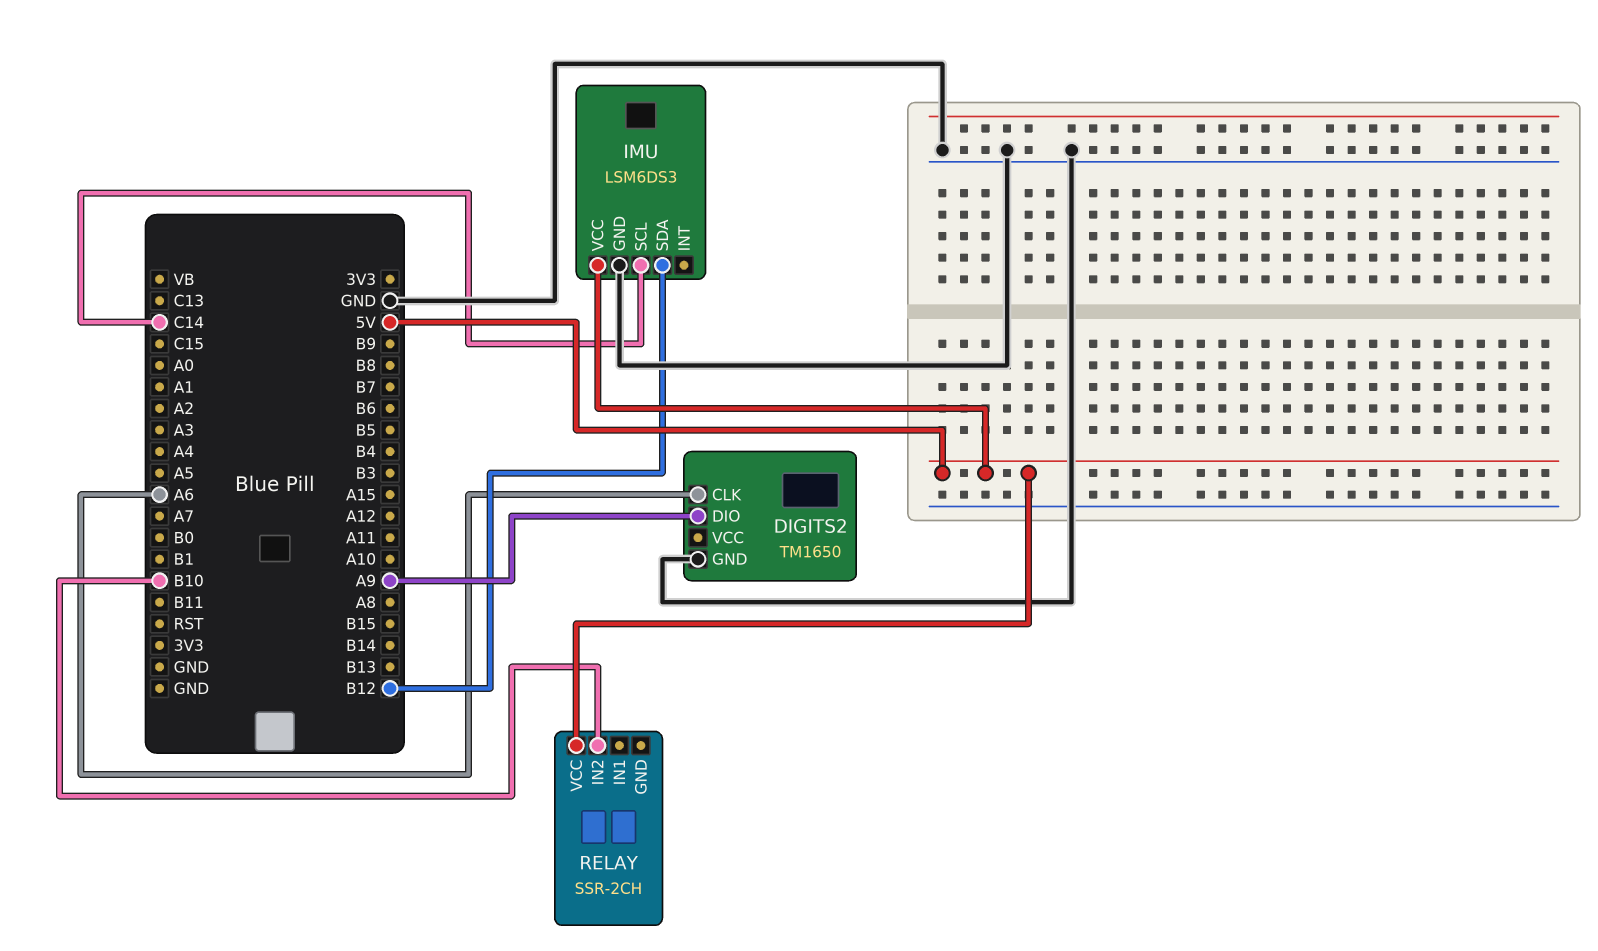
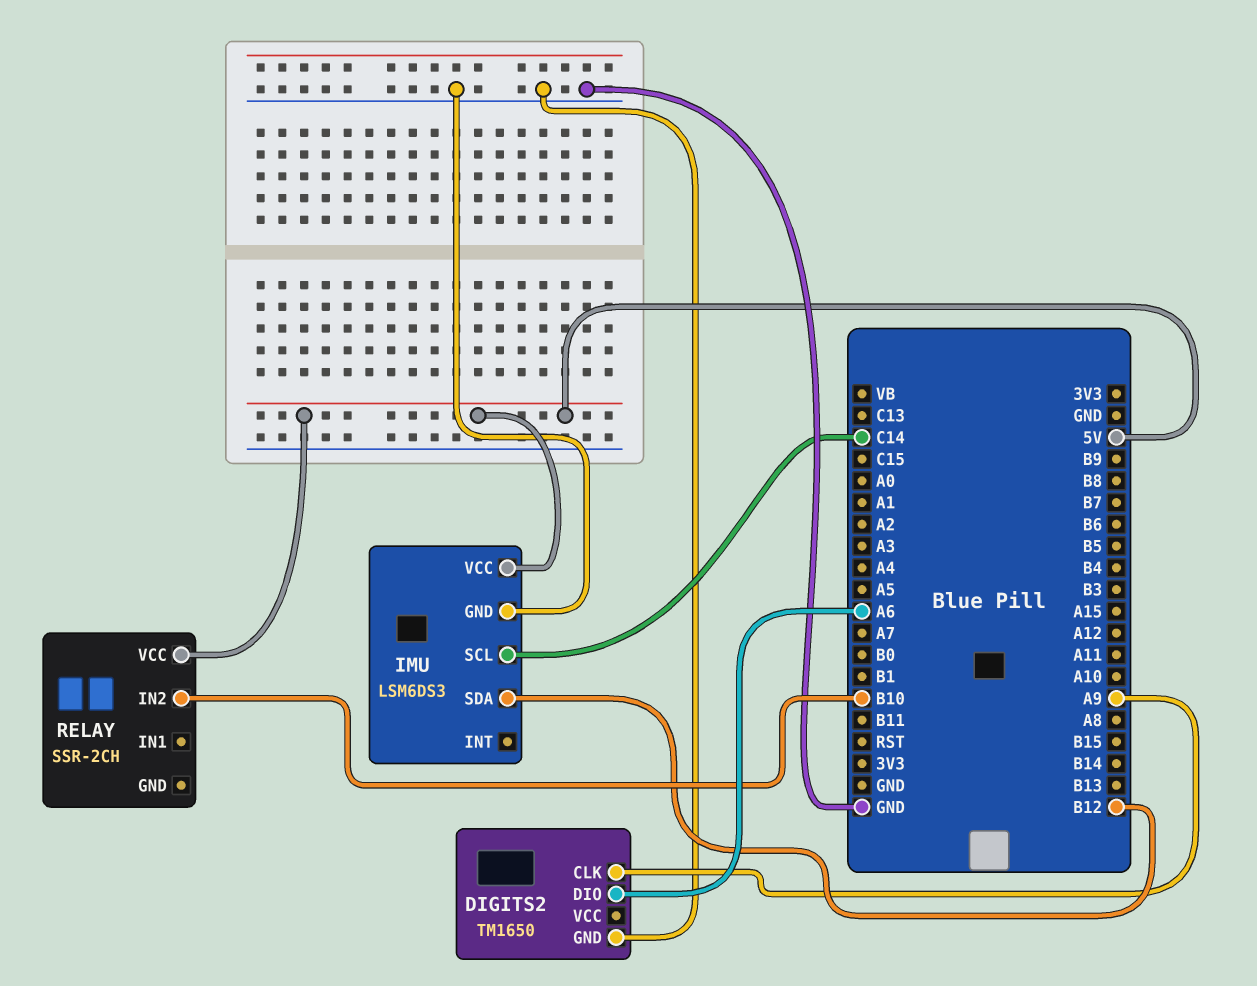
DIGITS2 pin CLK: A6 -> A9
DIGITS2 pin DIO: A9 -> A6

